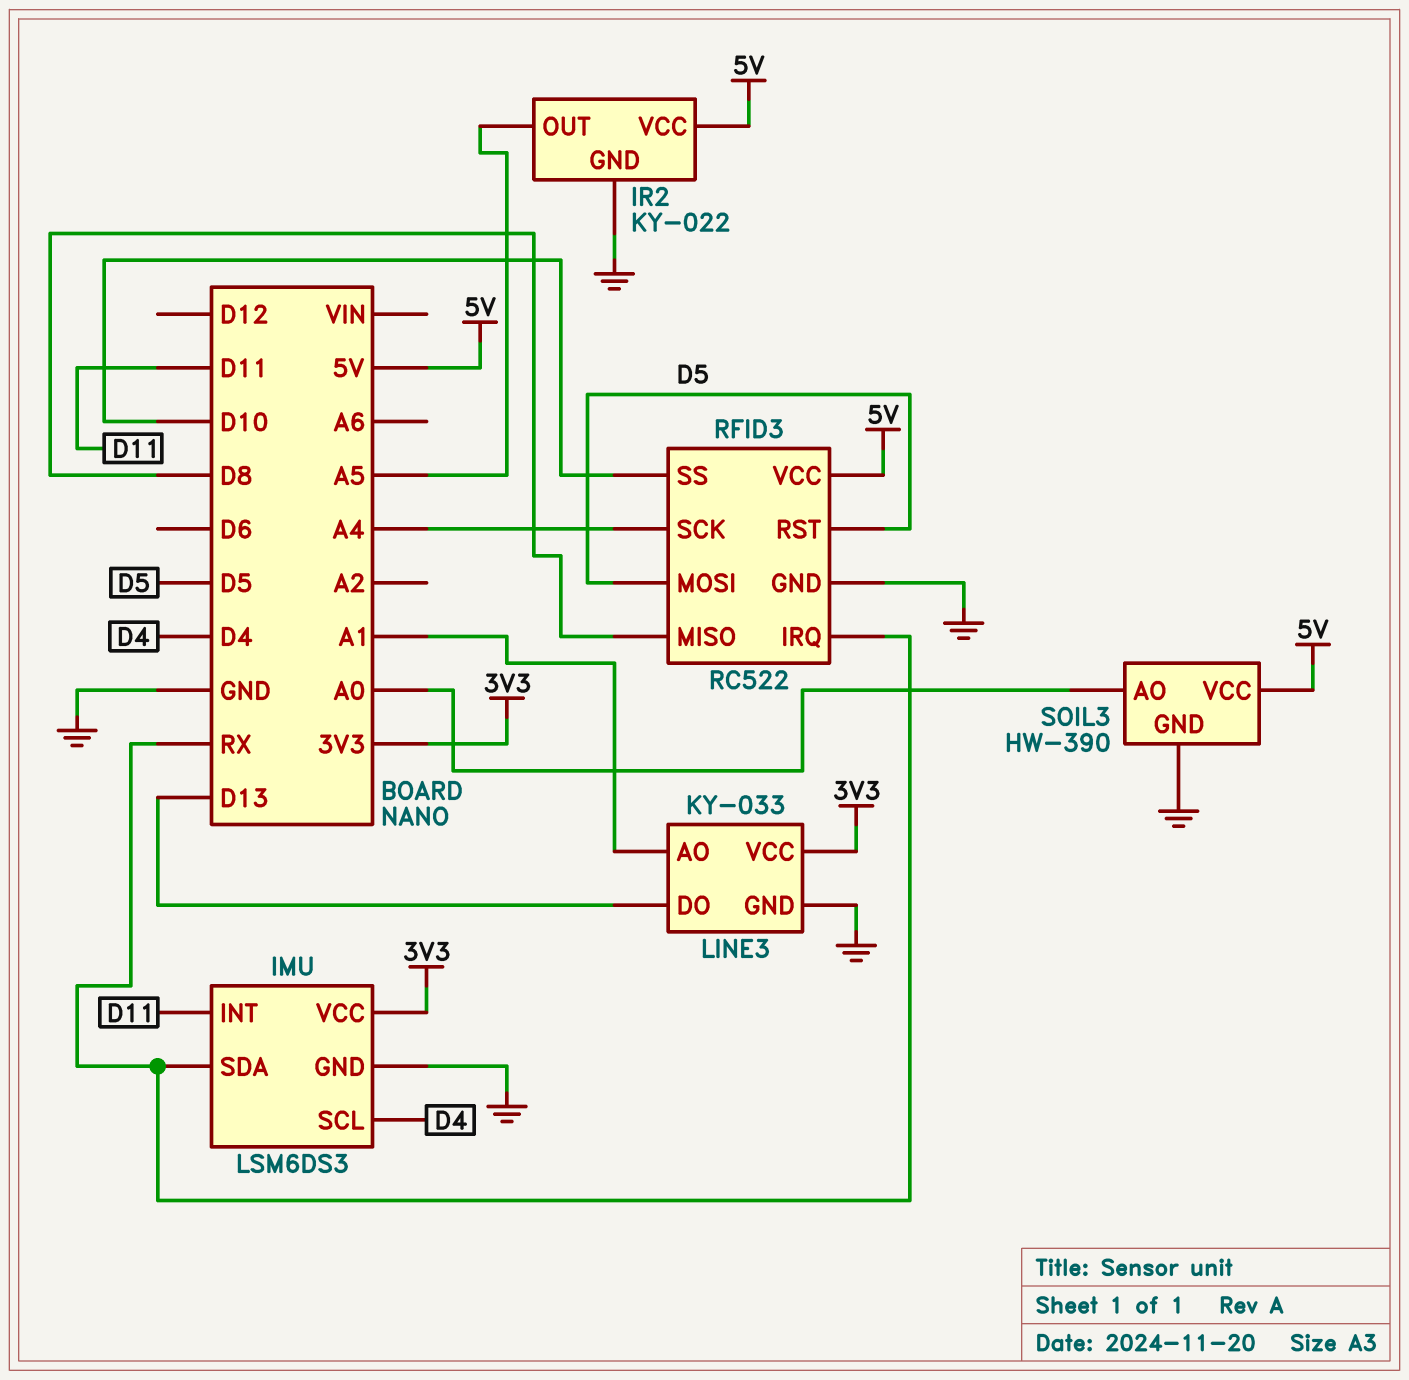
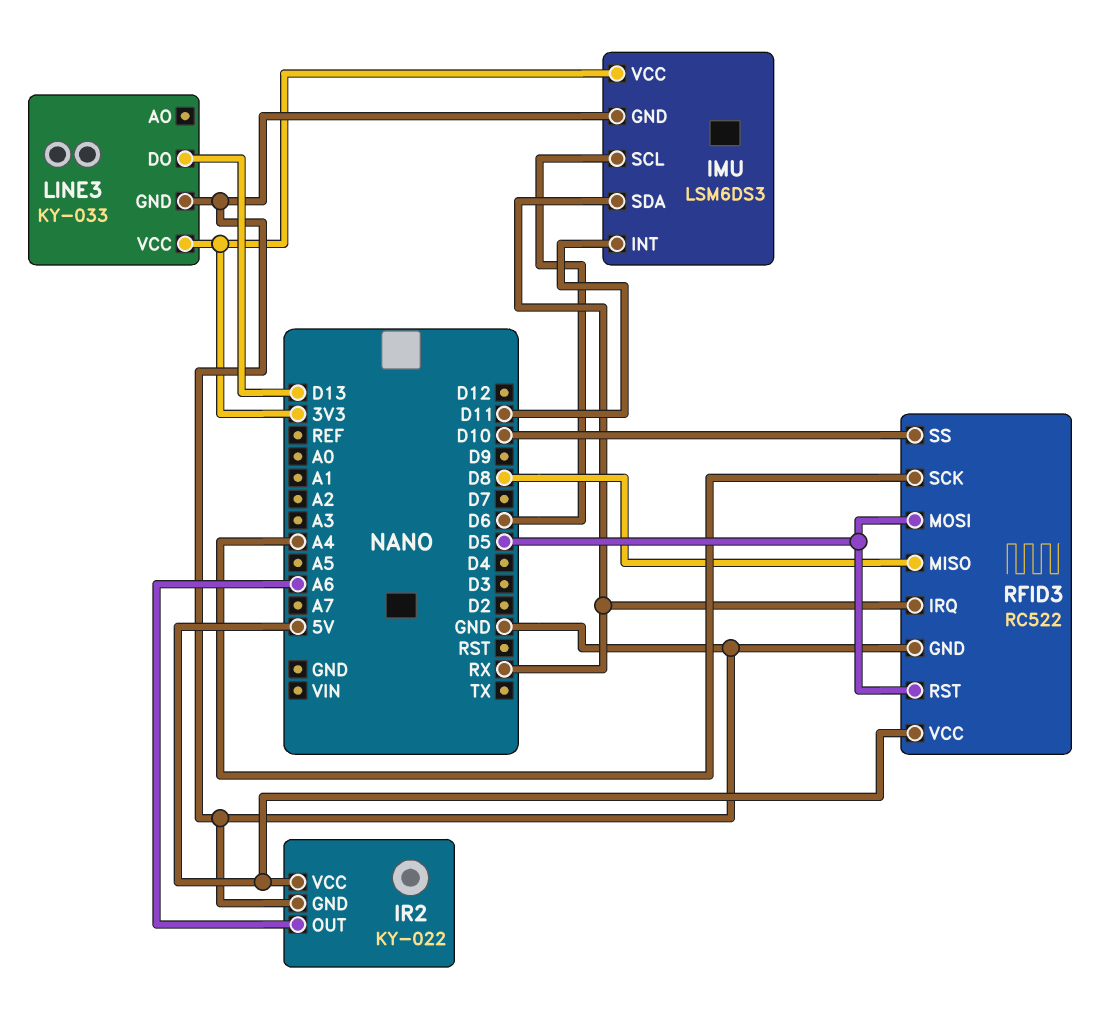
IMU pin SCL: D4 -> D6
IR2 pin OUT: A5 -> A6
LINE3 pin AO: A1 -> none
SOIL3: HW-390 -> none
SOIL3 pin AO: A0 -> none
SOIL3 pin GND: GND -> none
SOIL3 pin VCC: 5V -> none

